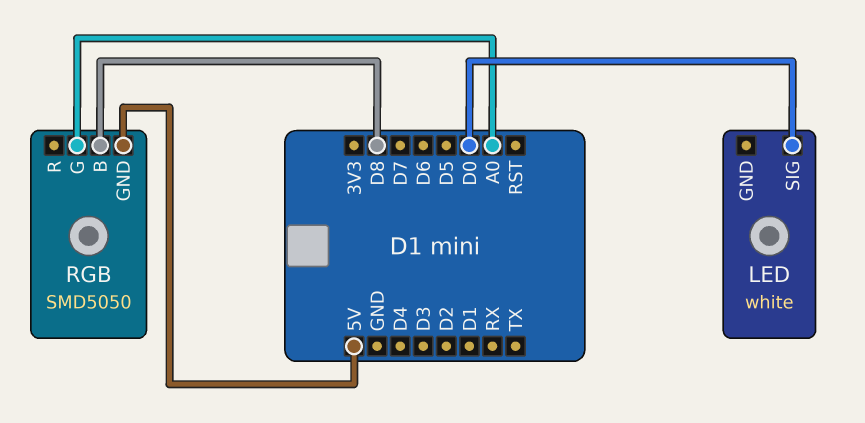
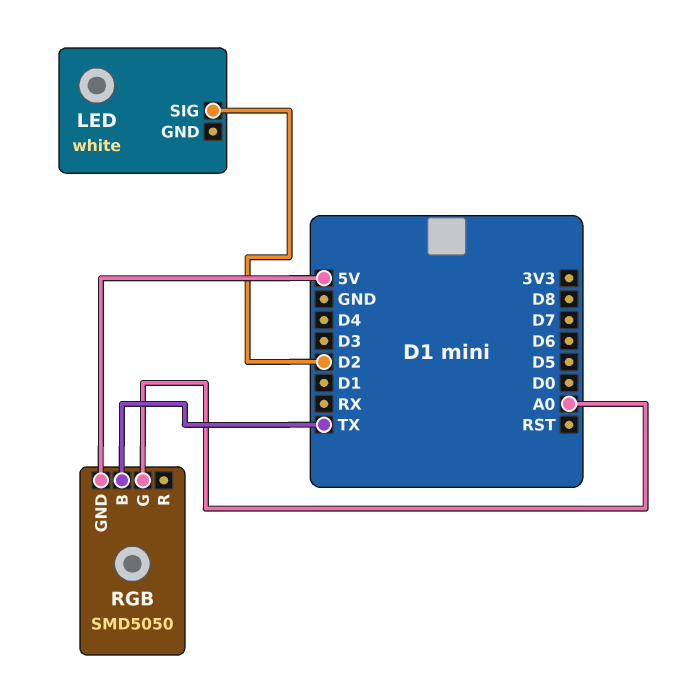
LED pin SIG: D0 -> D2
RGB pin B: D8 -> TX

